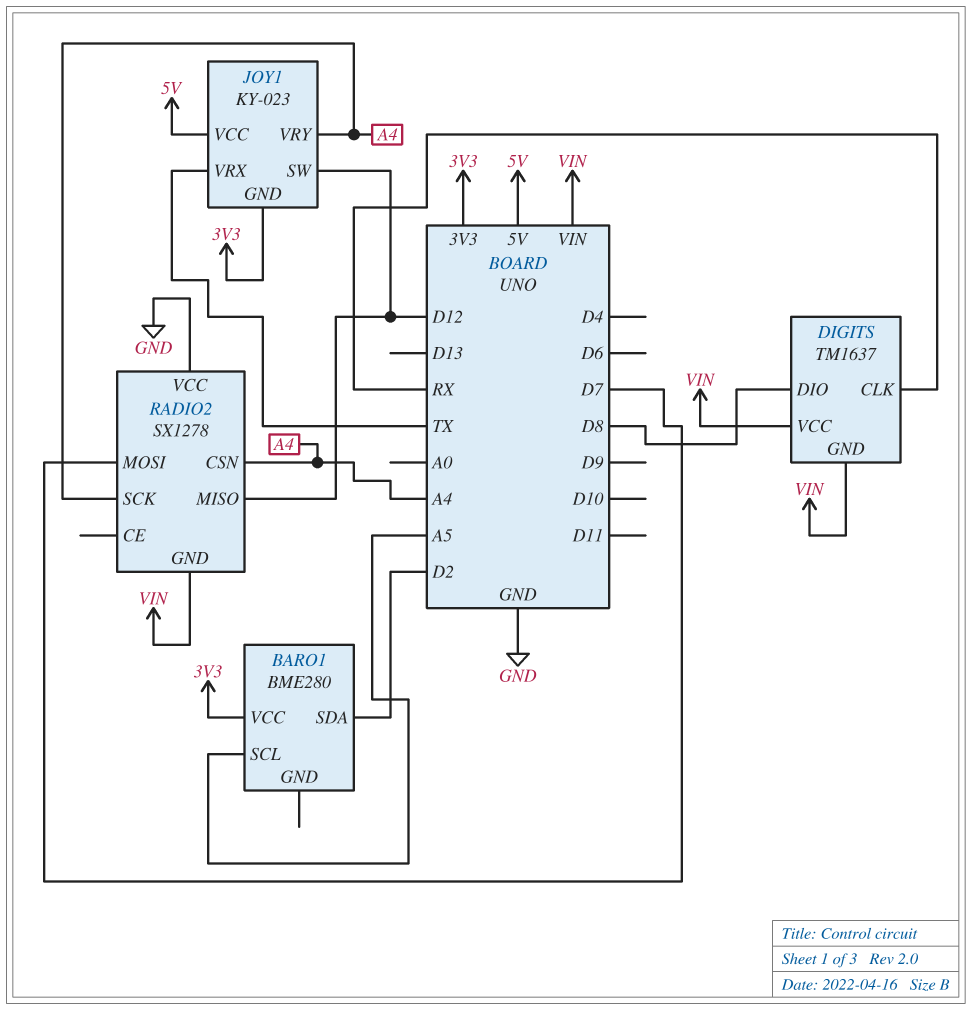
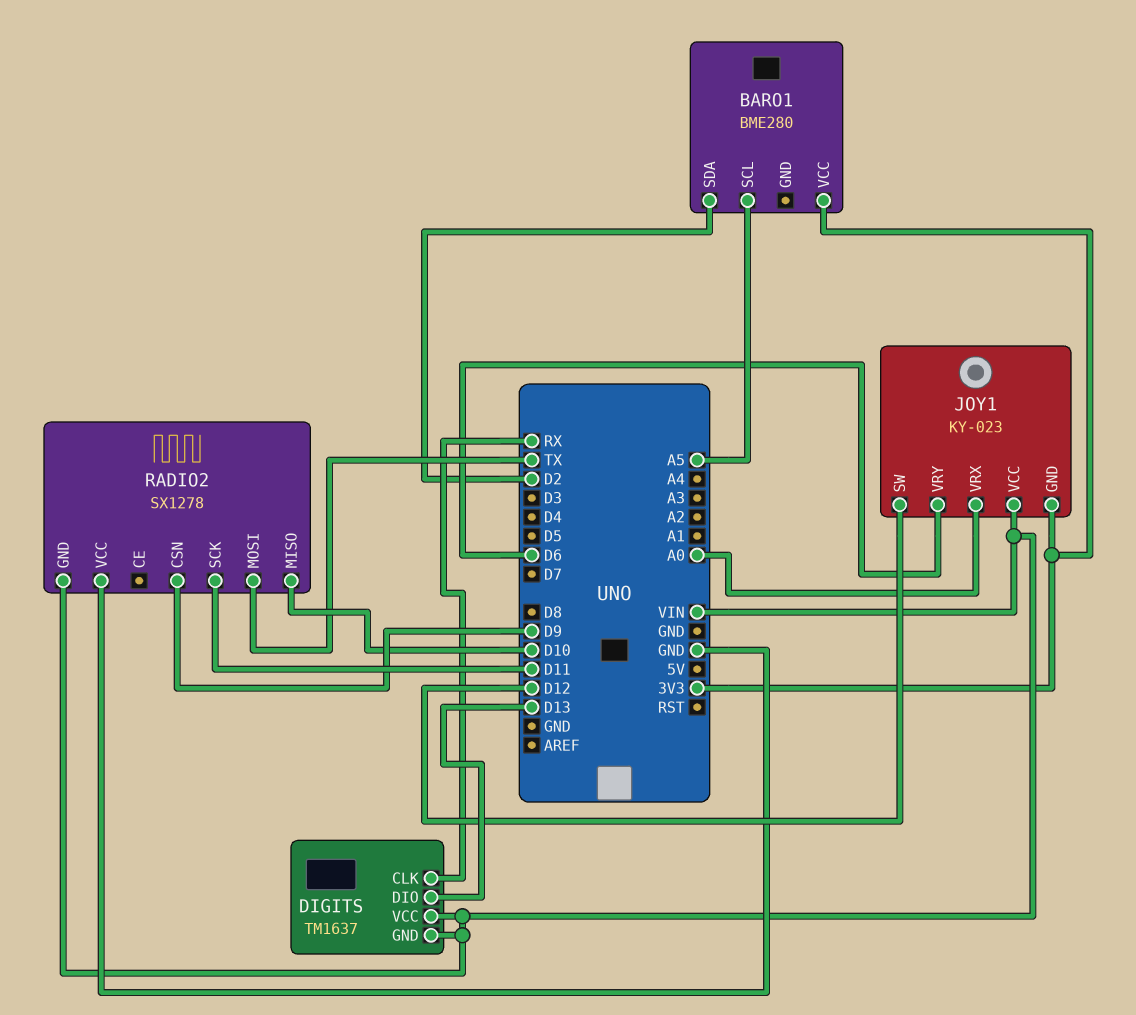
DIGITS pin DIO: D8 -> D13
JOY1 pin VCC: 5V -> VIN
JOY1 pin VRX: TX -> A0
JOY1 pin VRY: A4 -> D6
RADIO2 pin CSN: A4 -> D9
RADIO2 pin MISO: D12 -> D10
RADIO2 pin MOSI: D7 -> TX
RADIO2 pin SCK: A4 -> D11

